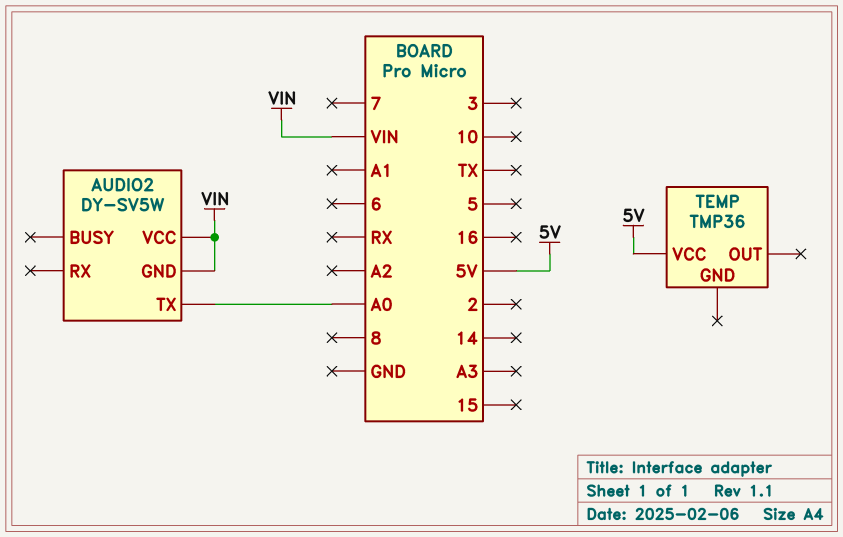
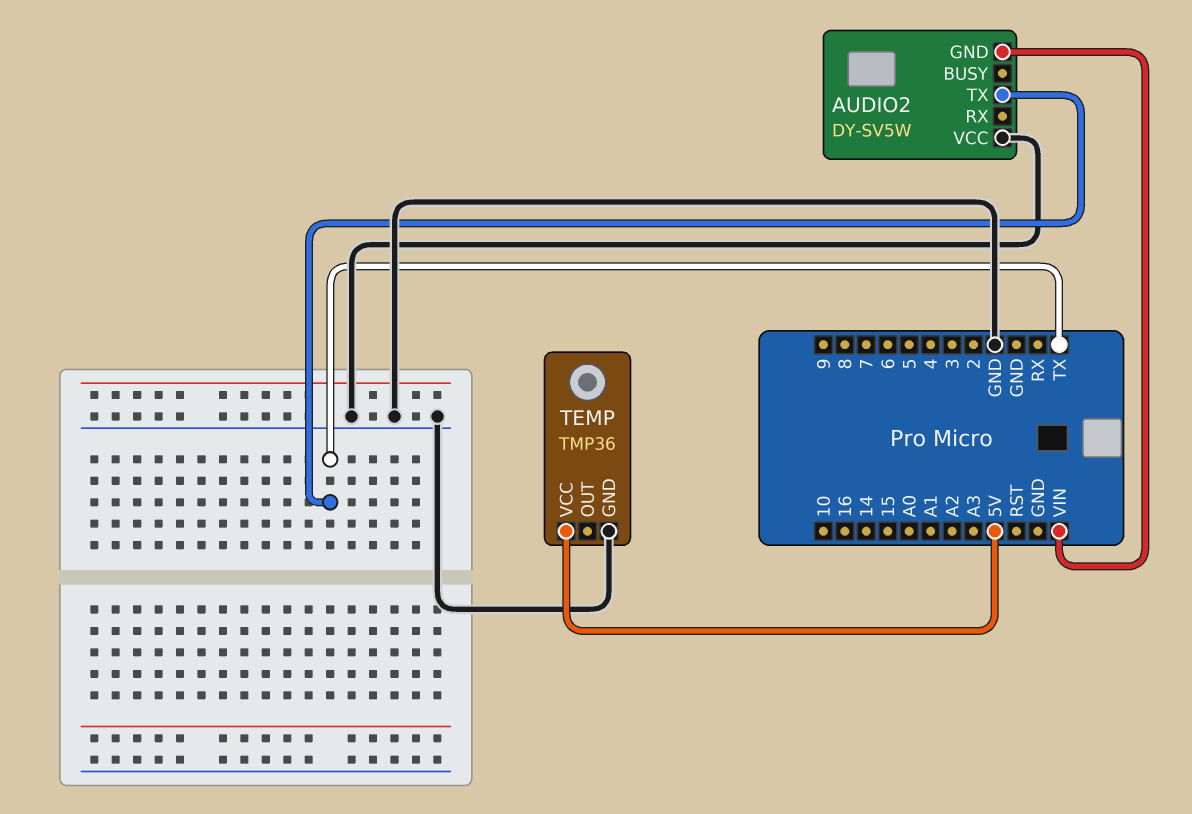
AUDIO2 pin TX: A0 -> TX
AUDIO2 pin VCC: VIN -> GND
TEMP pin GND: none -> GND

